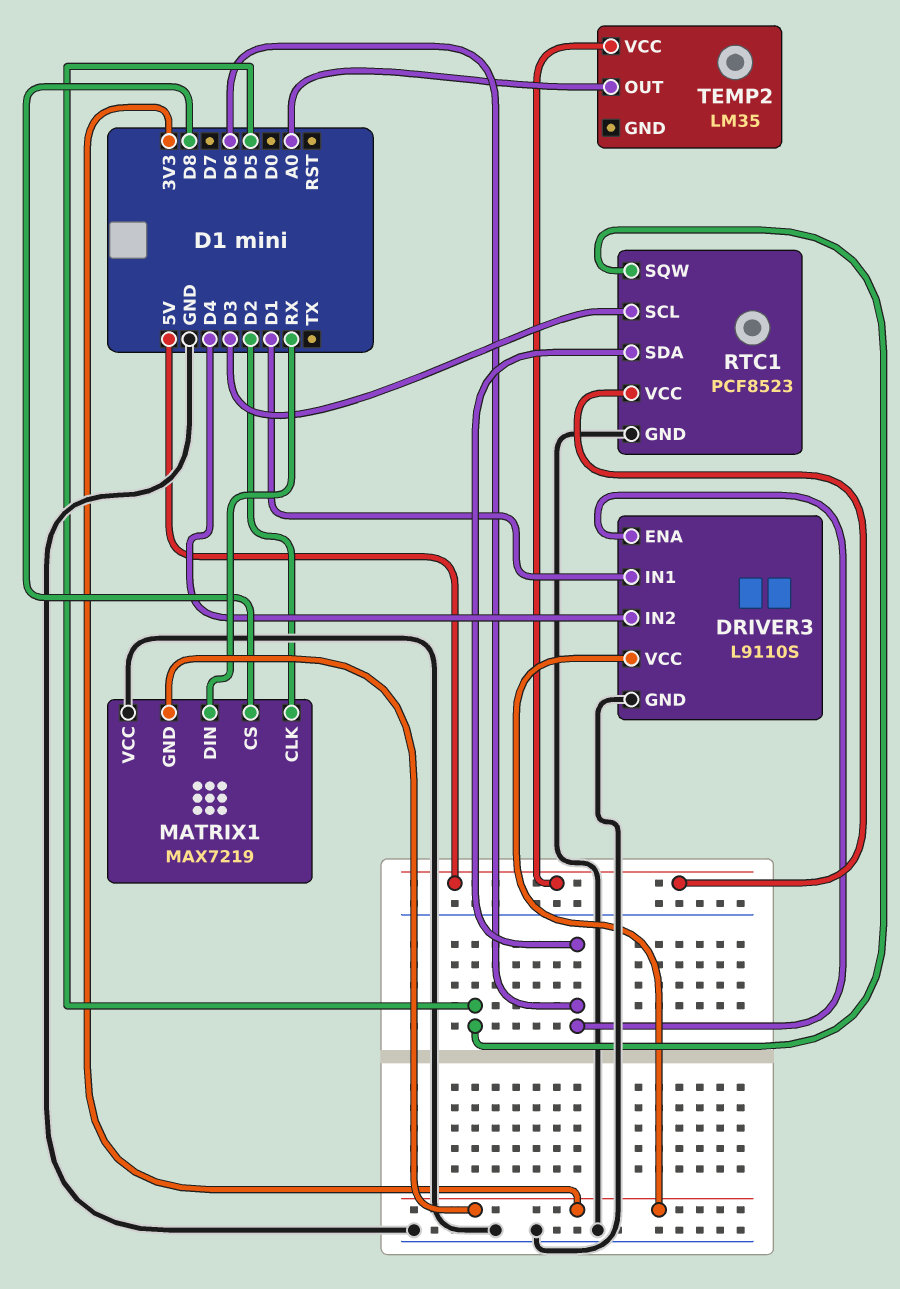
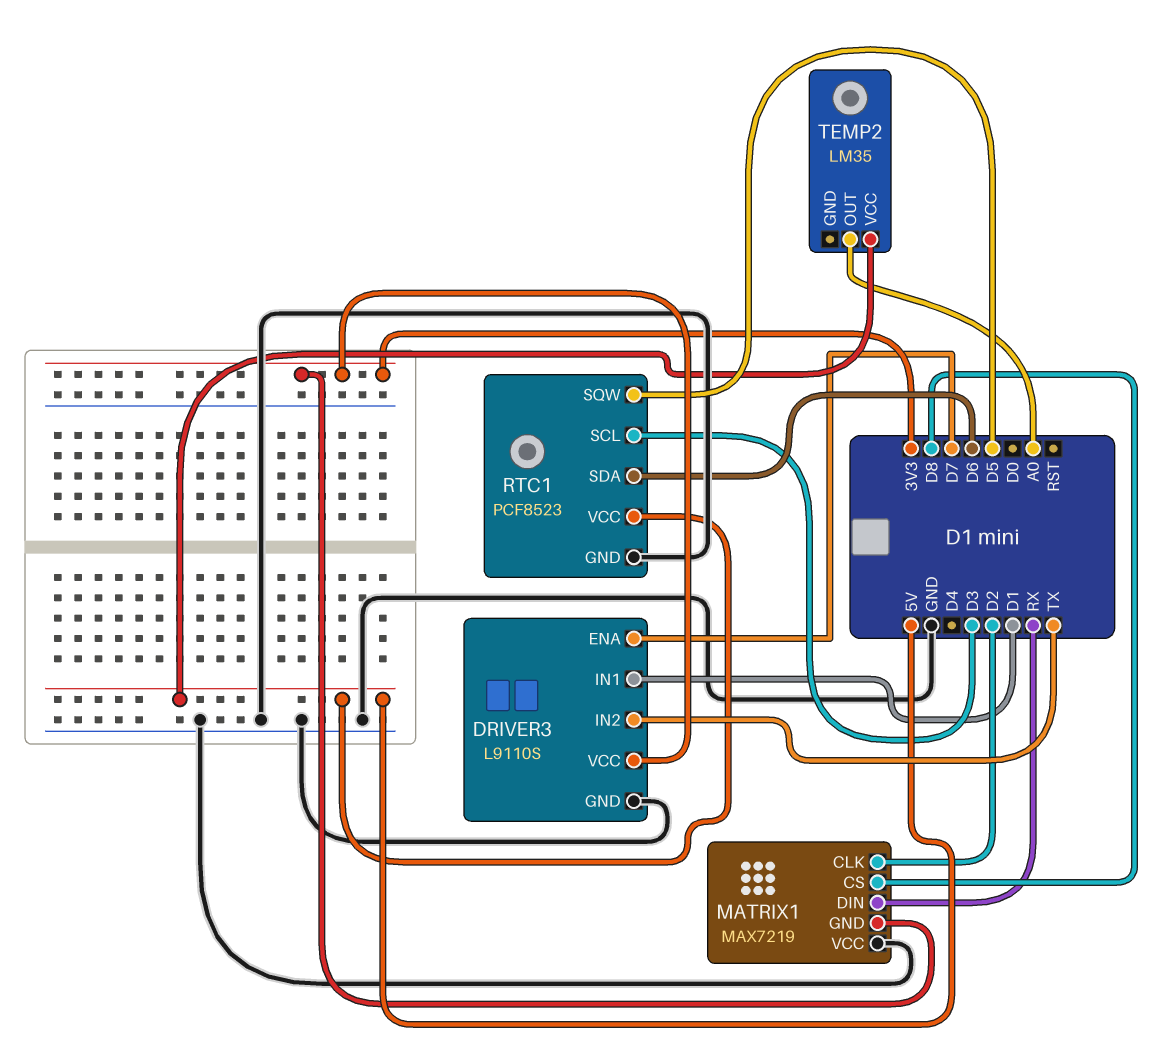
DRIVER3 pin ENA: D6 -> D7
DRIVER3 pin IN2: D4 -> TX

